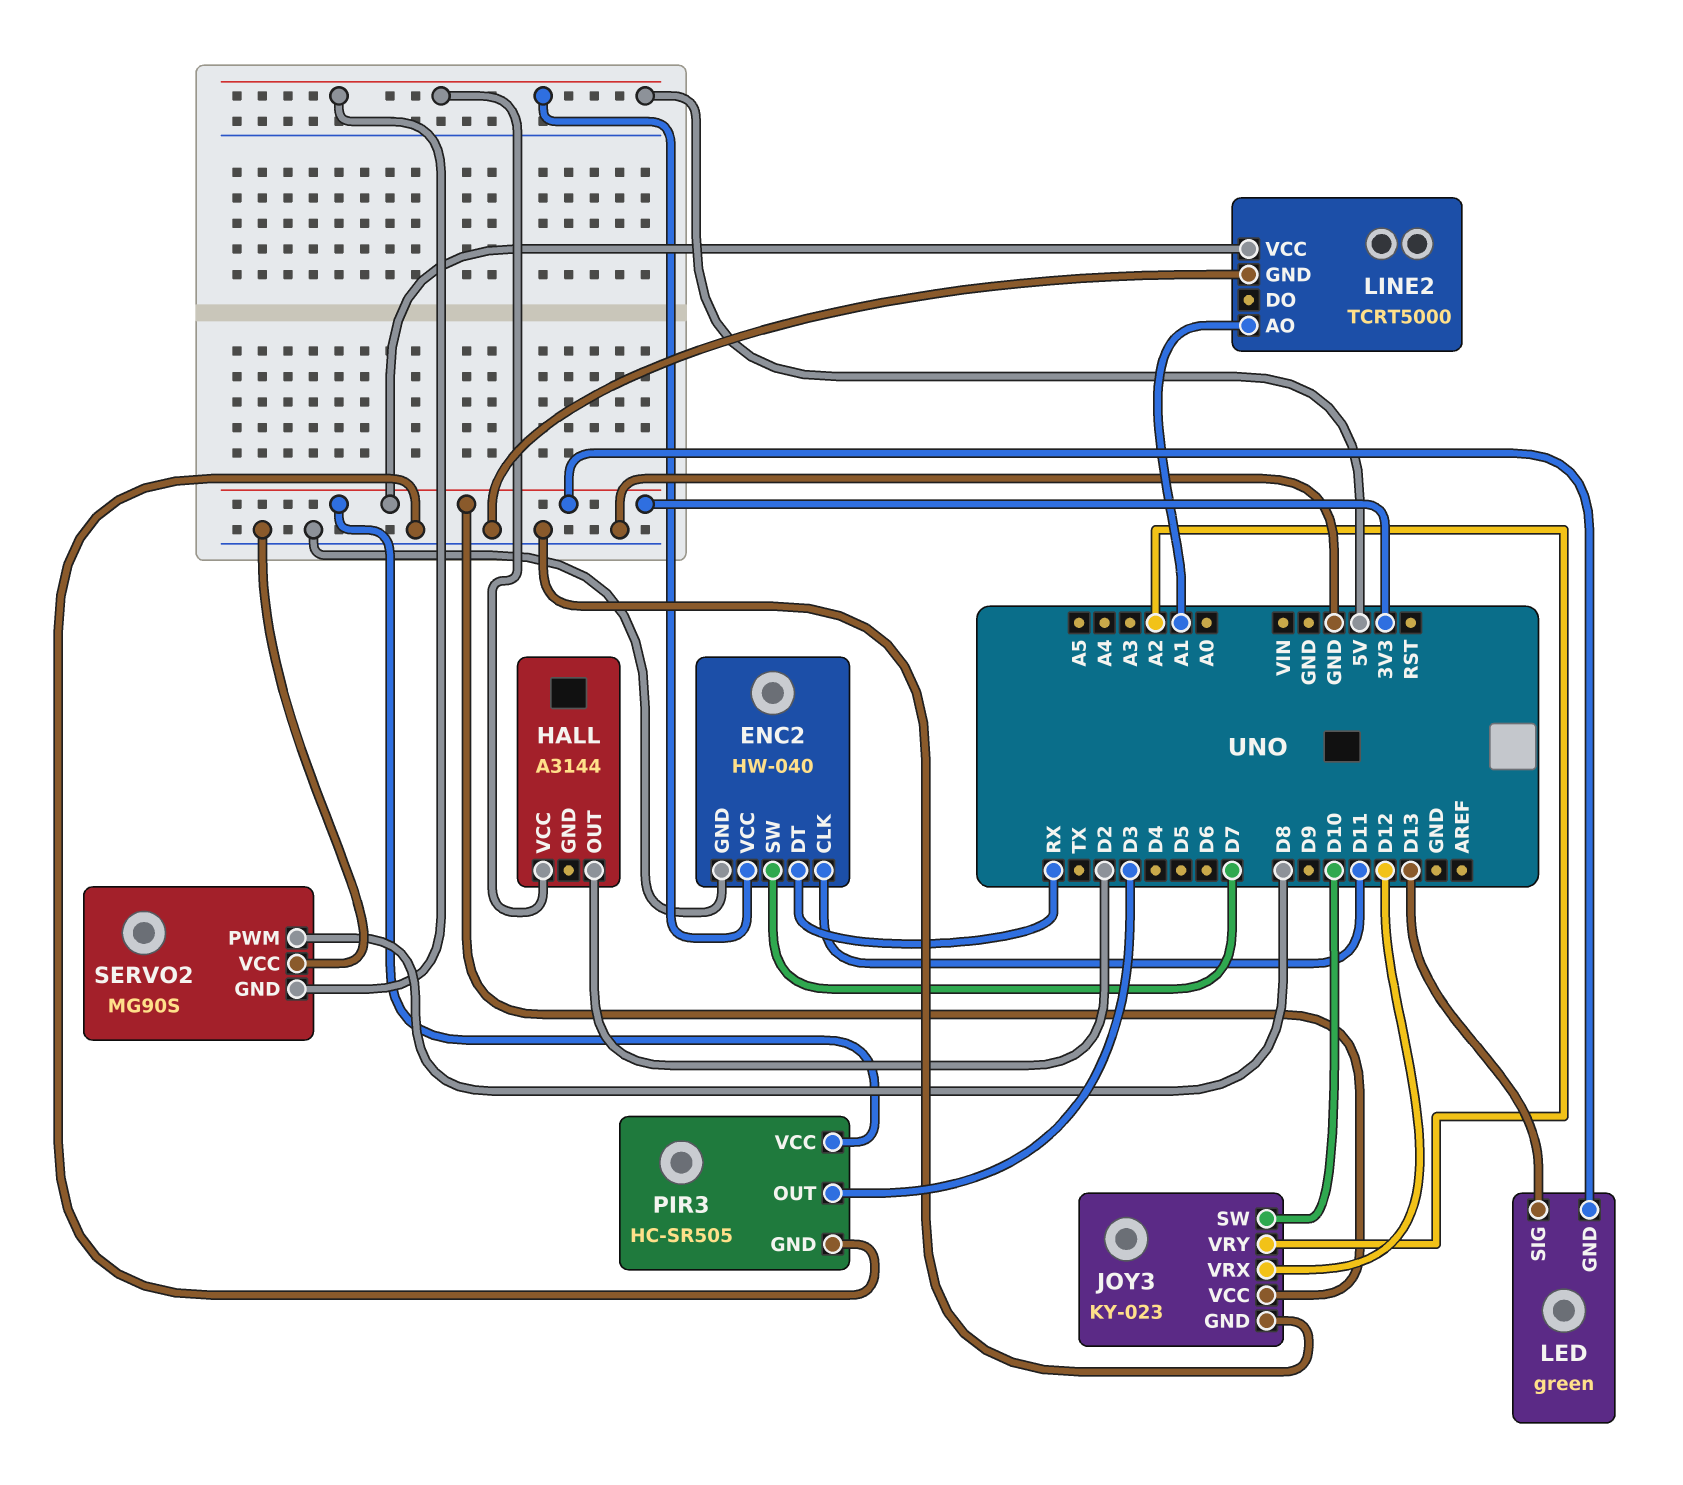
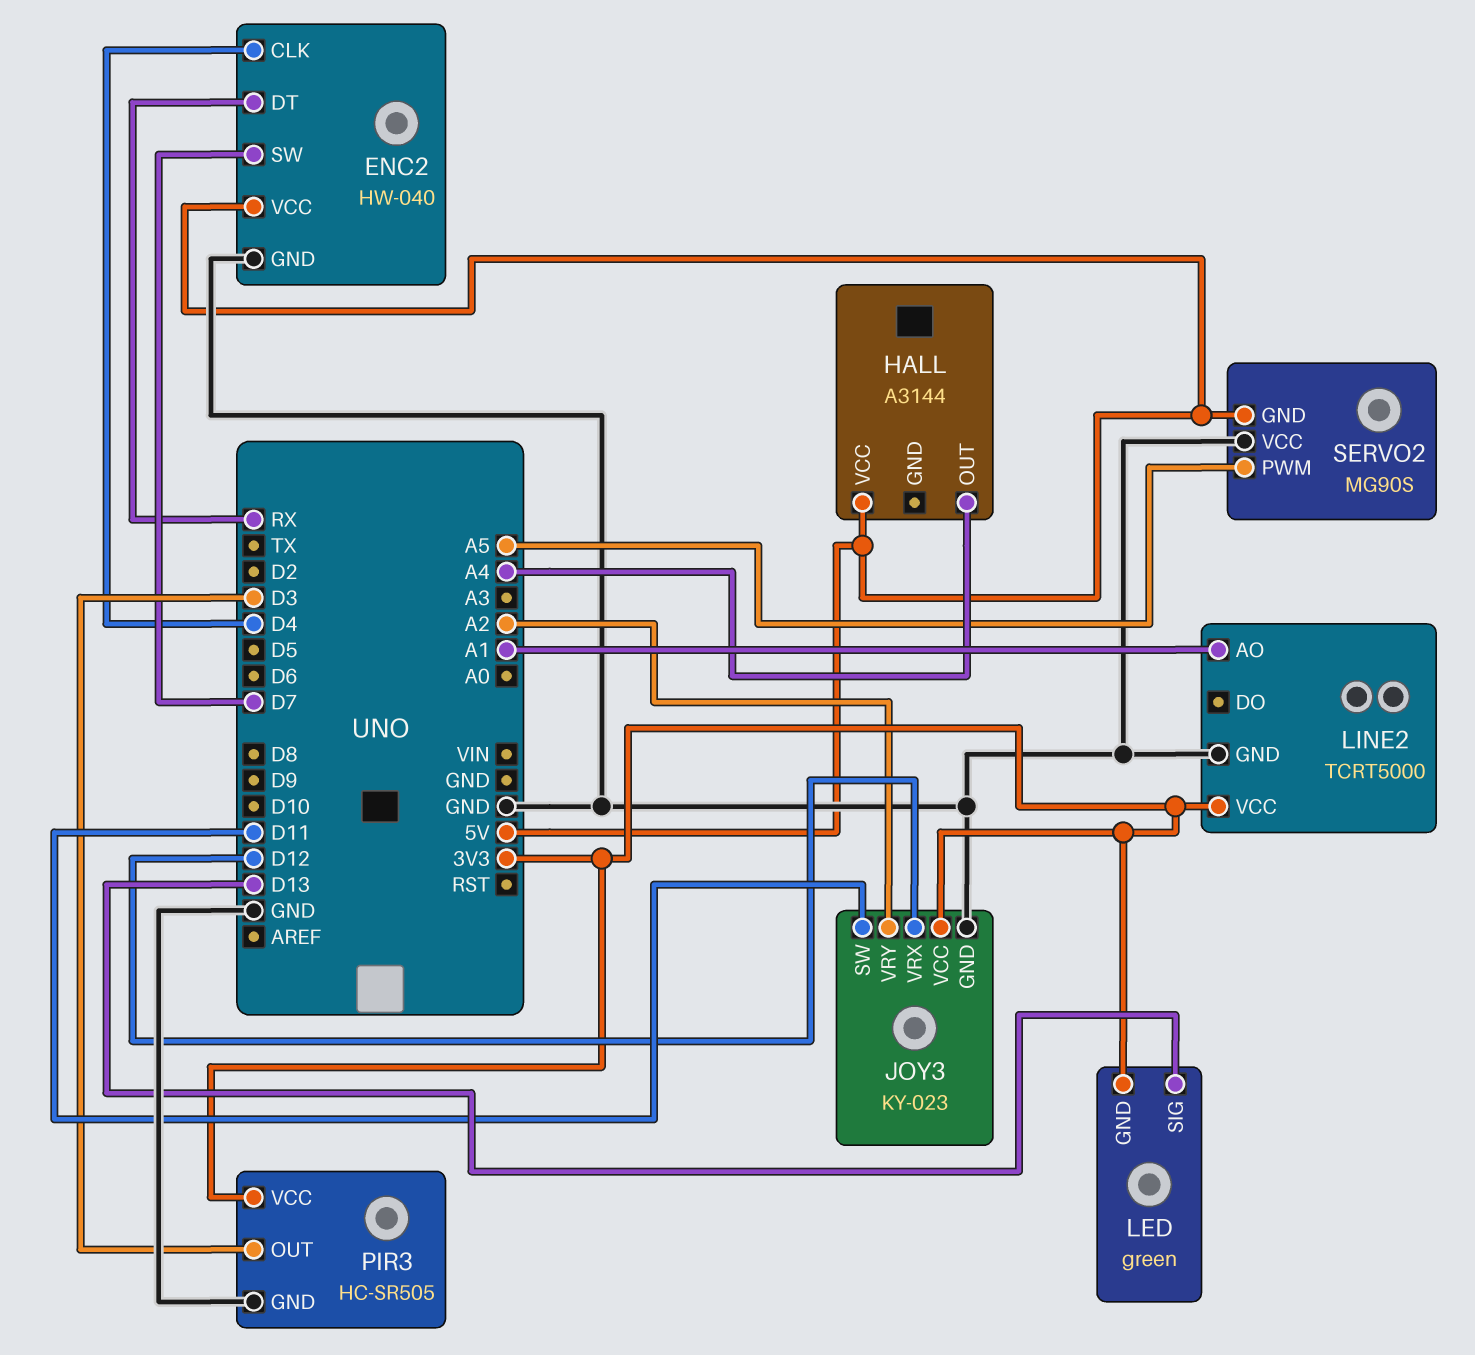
ENC2 pin CLK: D11 -> D4
HALL pin OUT: D2 -> A4
JOY3 pin SW: D10 -> D11
SERVO2 pin PWM: D8 -> A5

